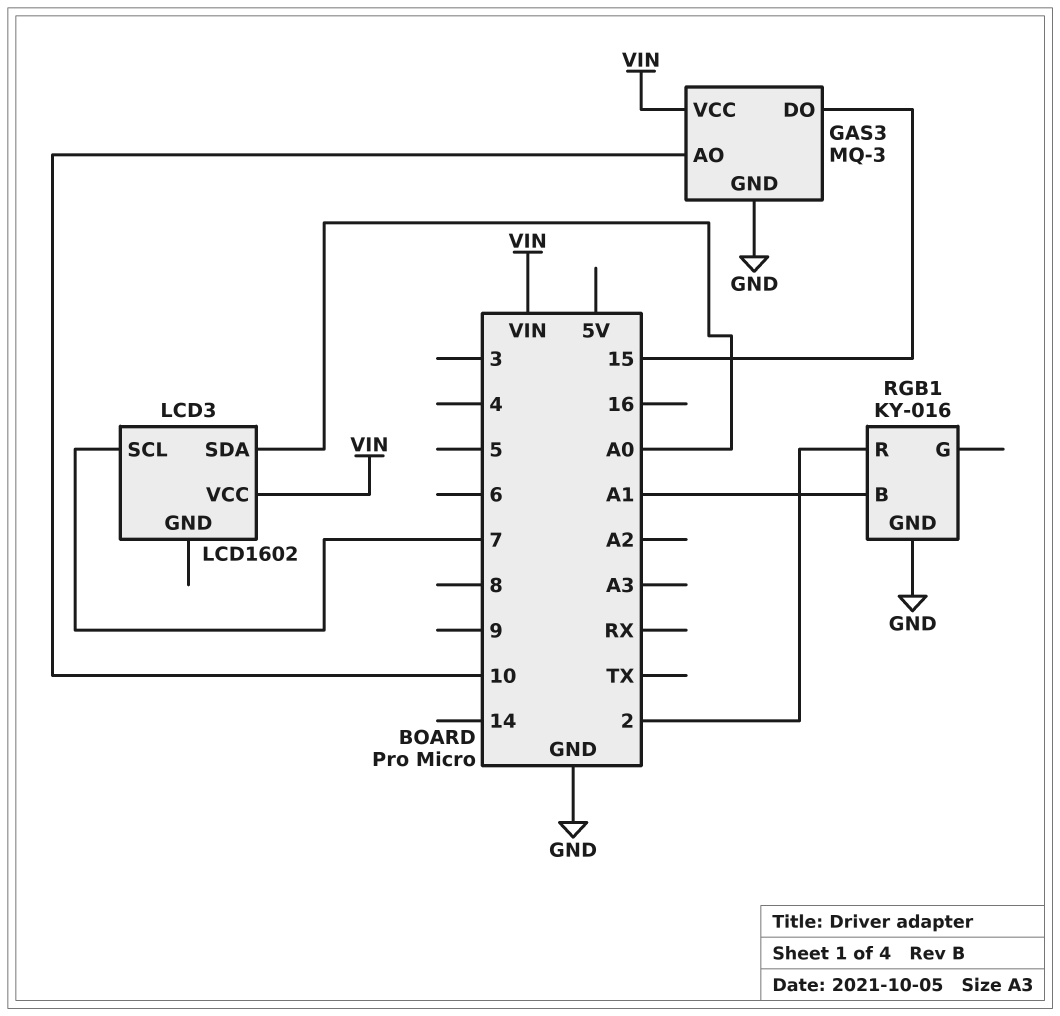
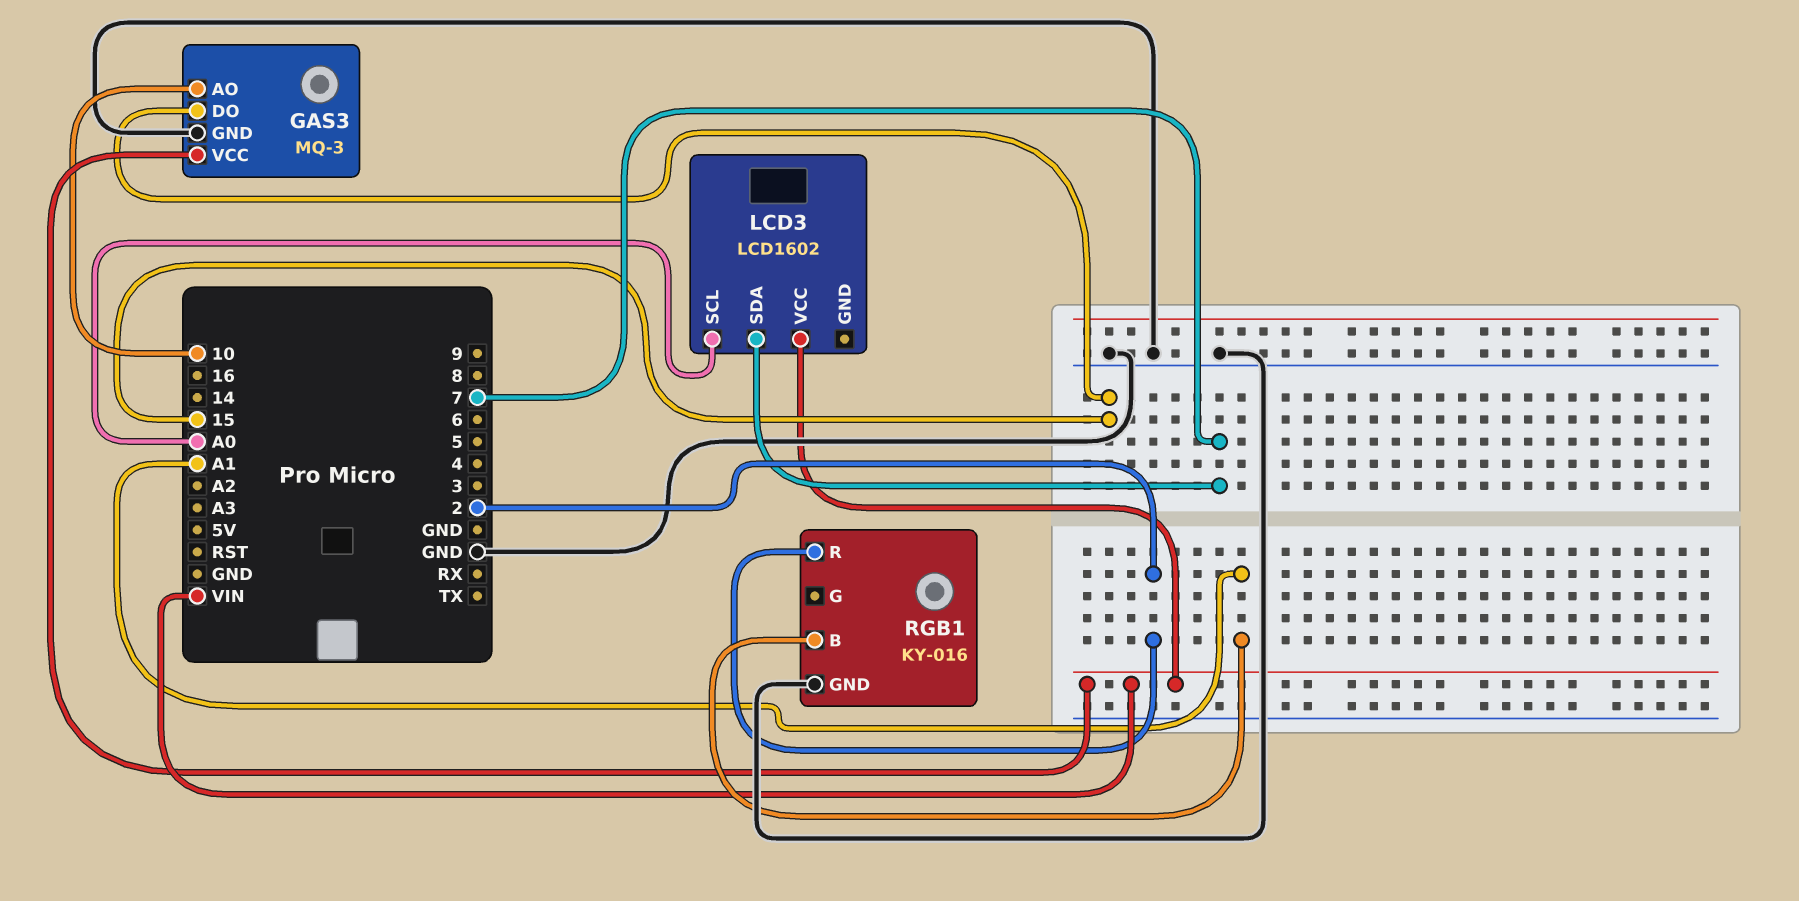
LCD3 pin SCL: 7 -> A0
LCD3 pin SDA: A0 -> 7

